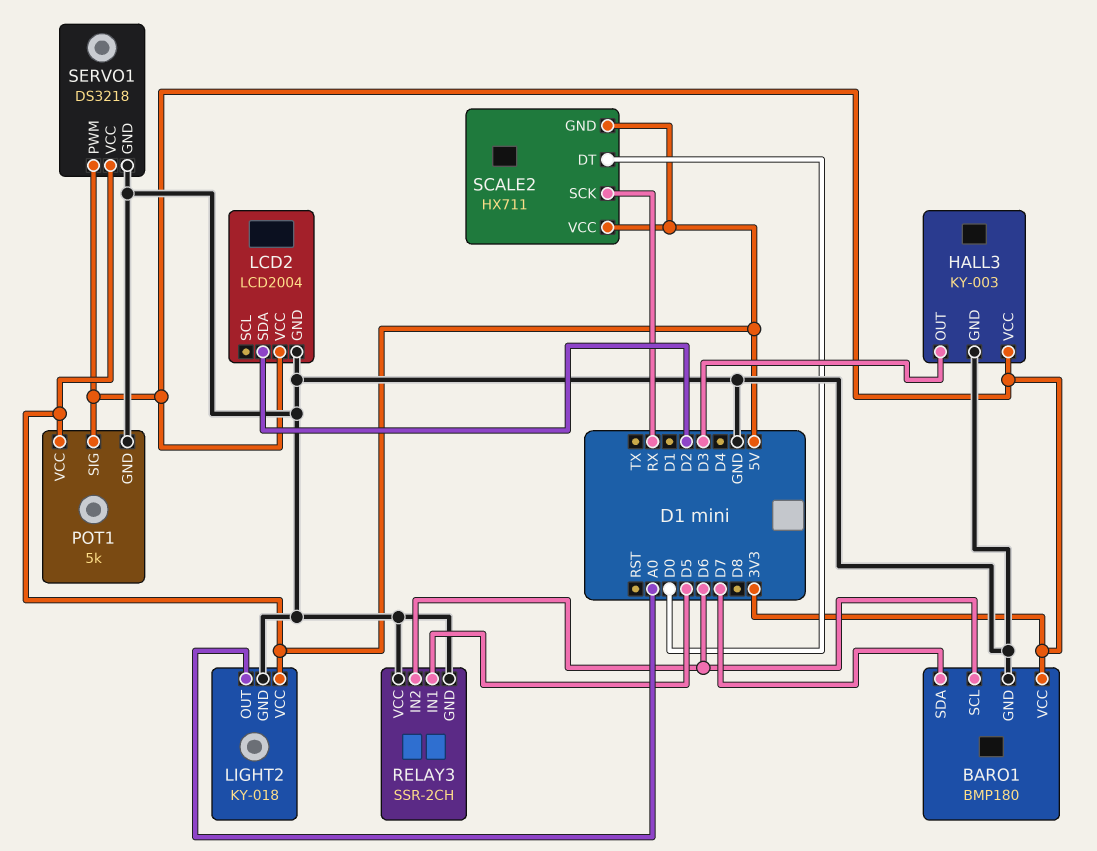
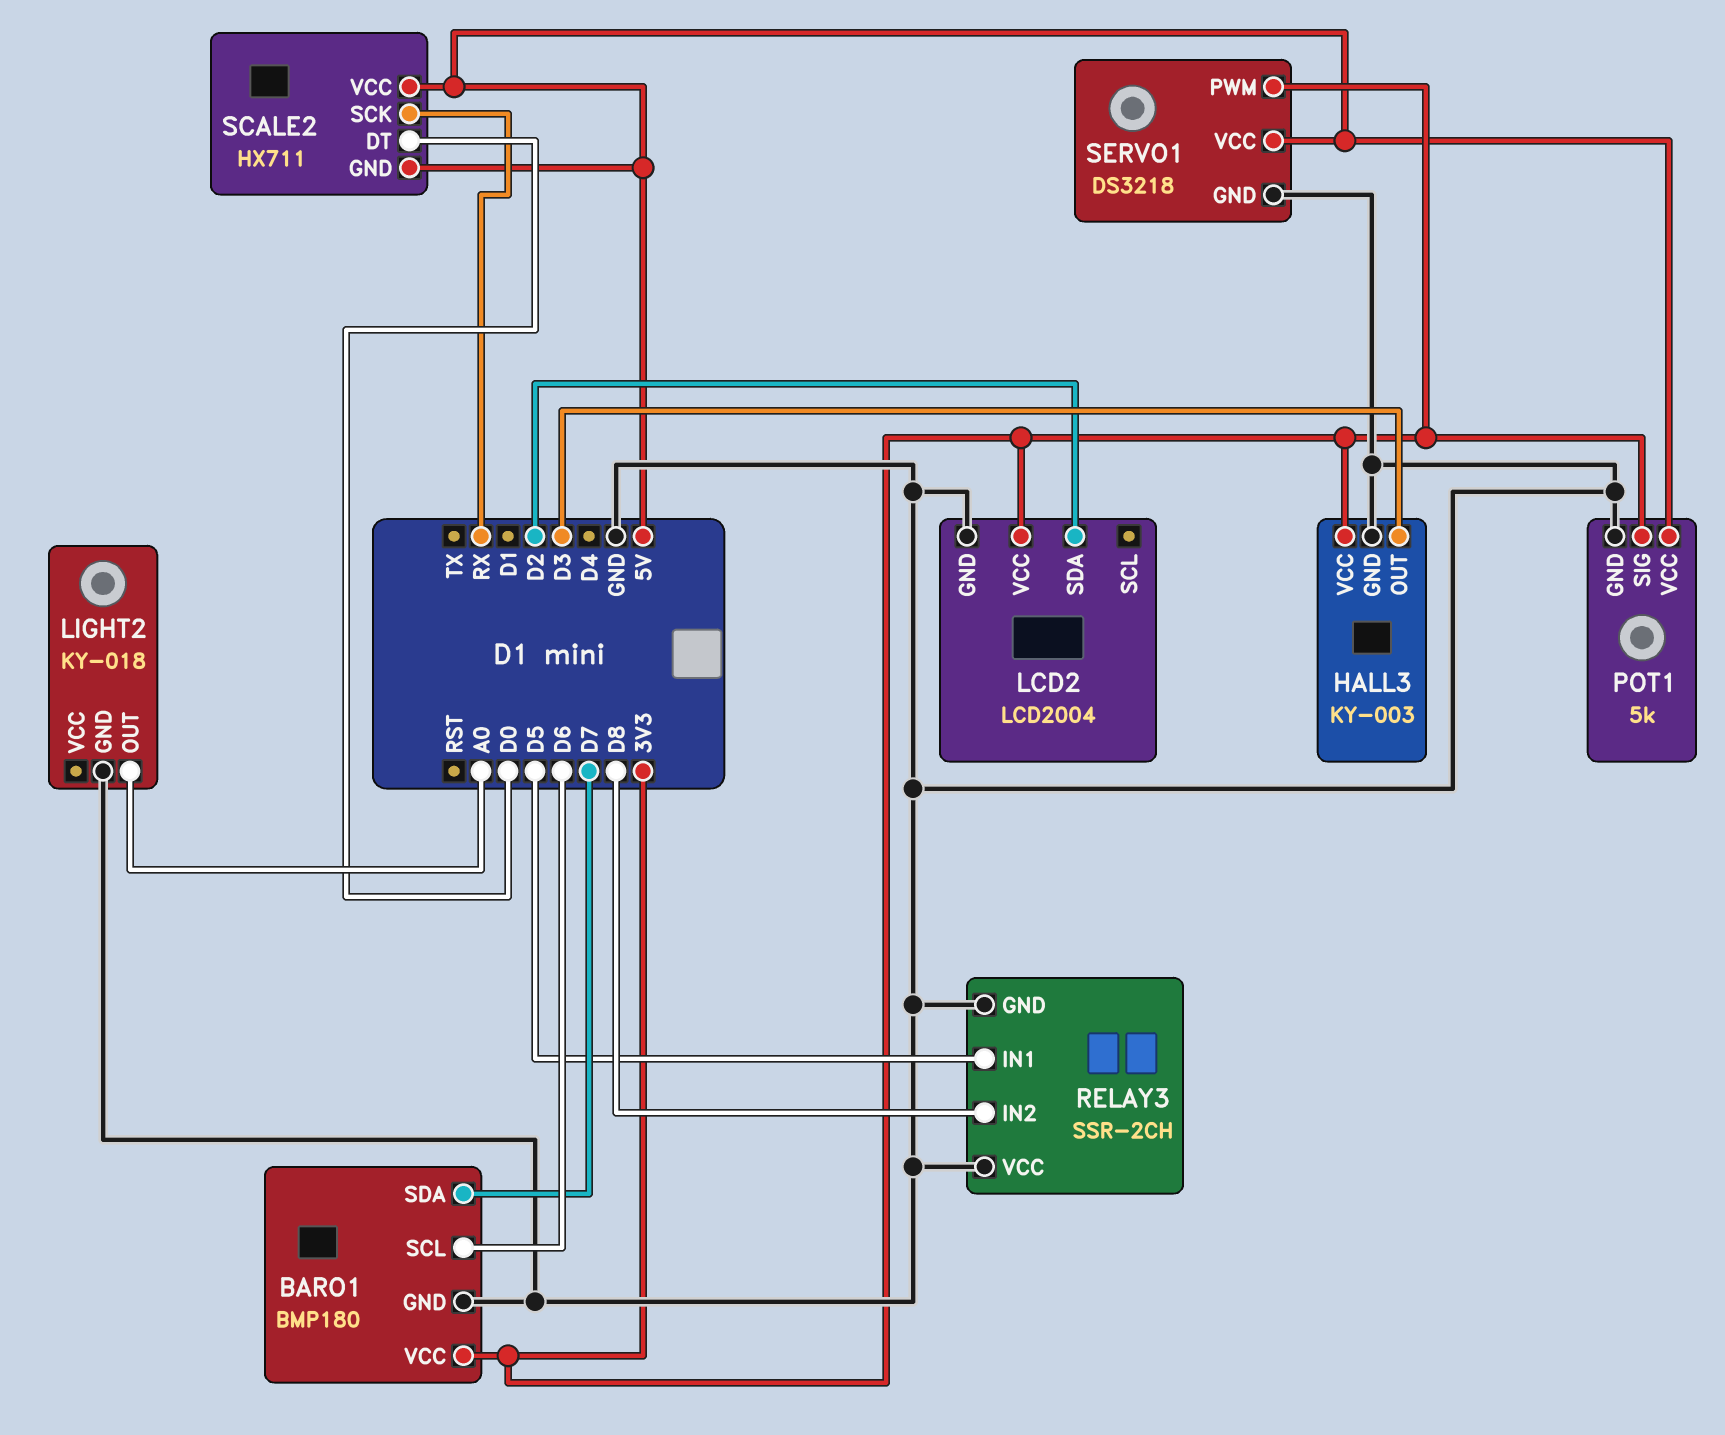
LIGHT2 pin VCC: 5V -> none
RELAY3 pin IN2: D6 -> D8

